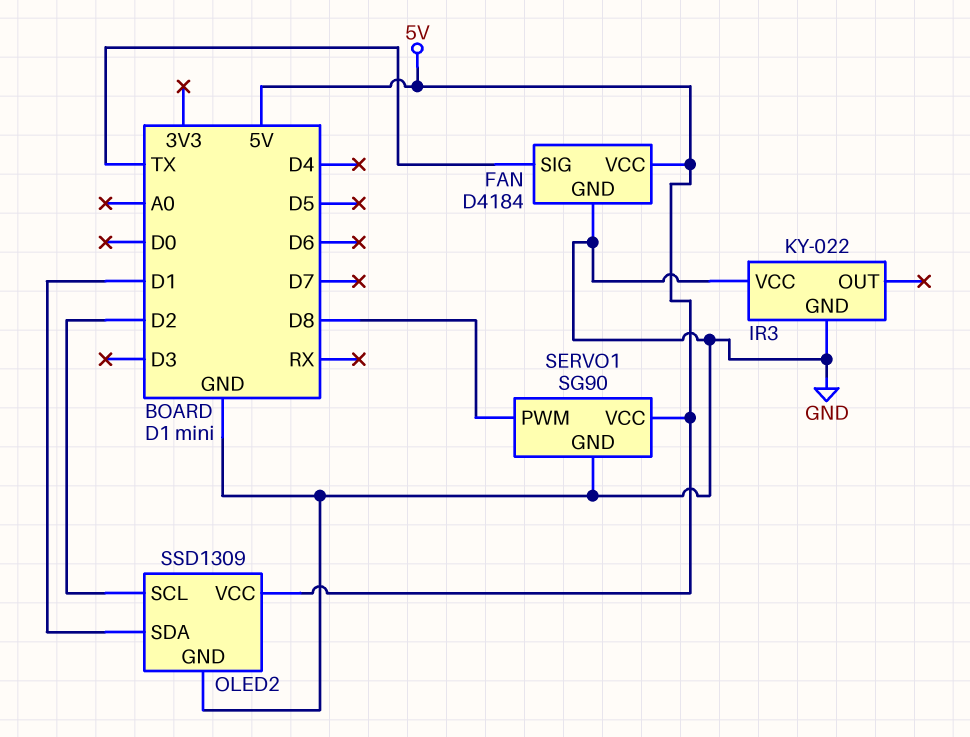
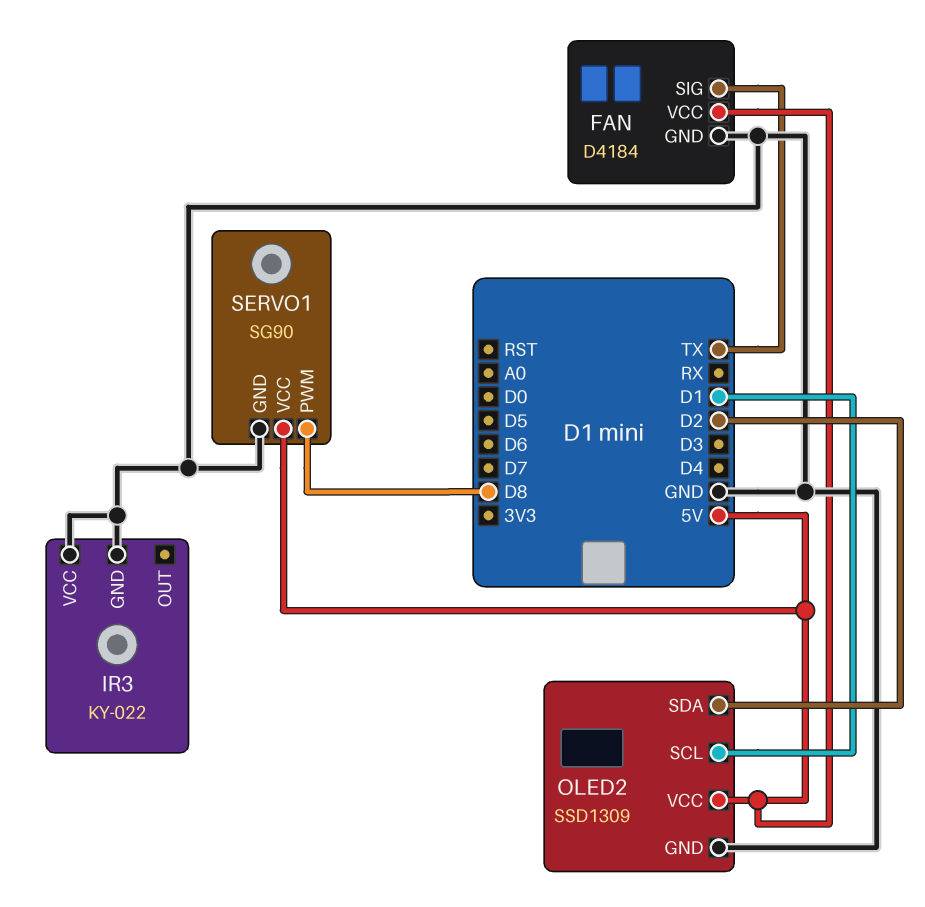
OLED2 pin SCL: D2 -> D1
OLED2 pin SDA: D1 -> D2

